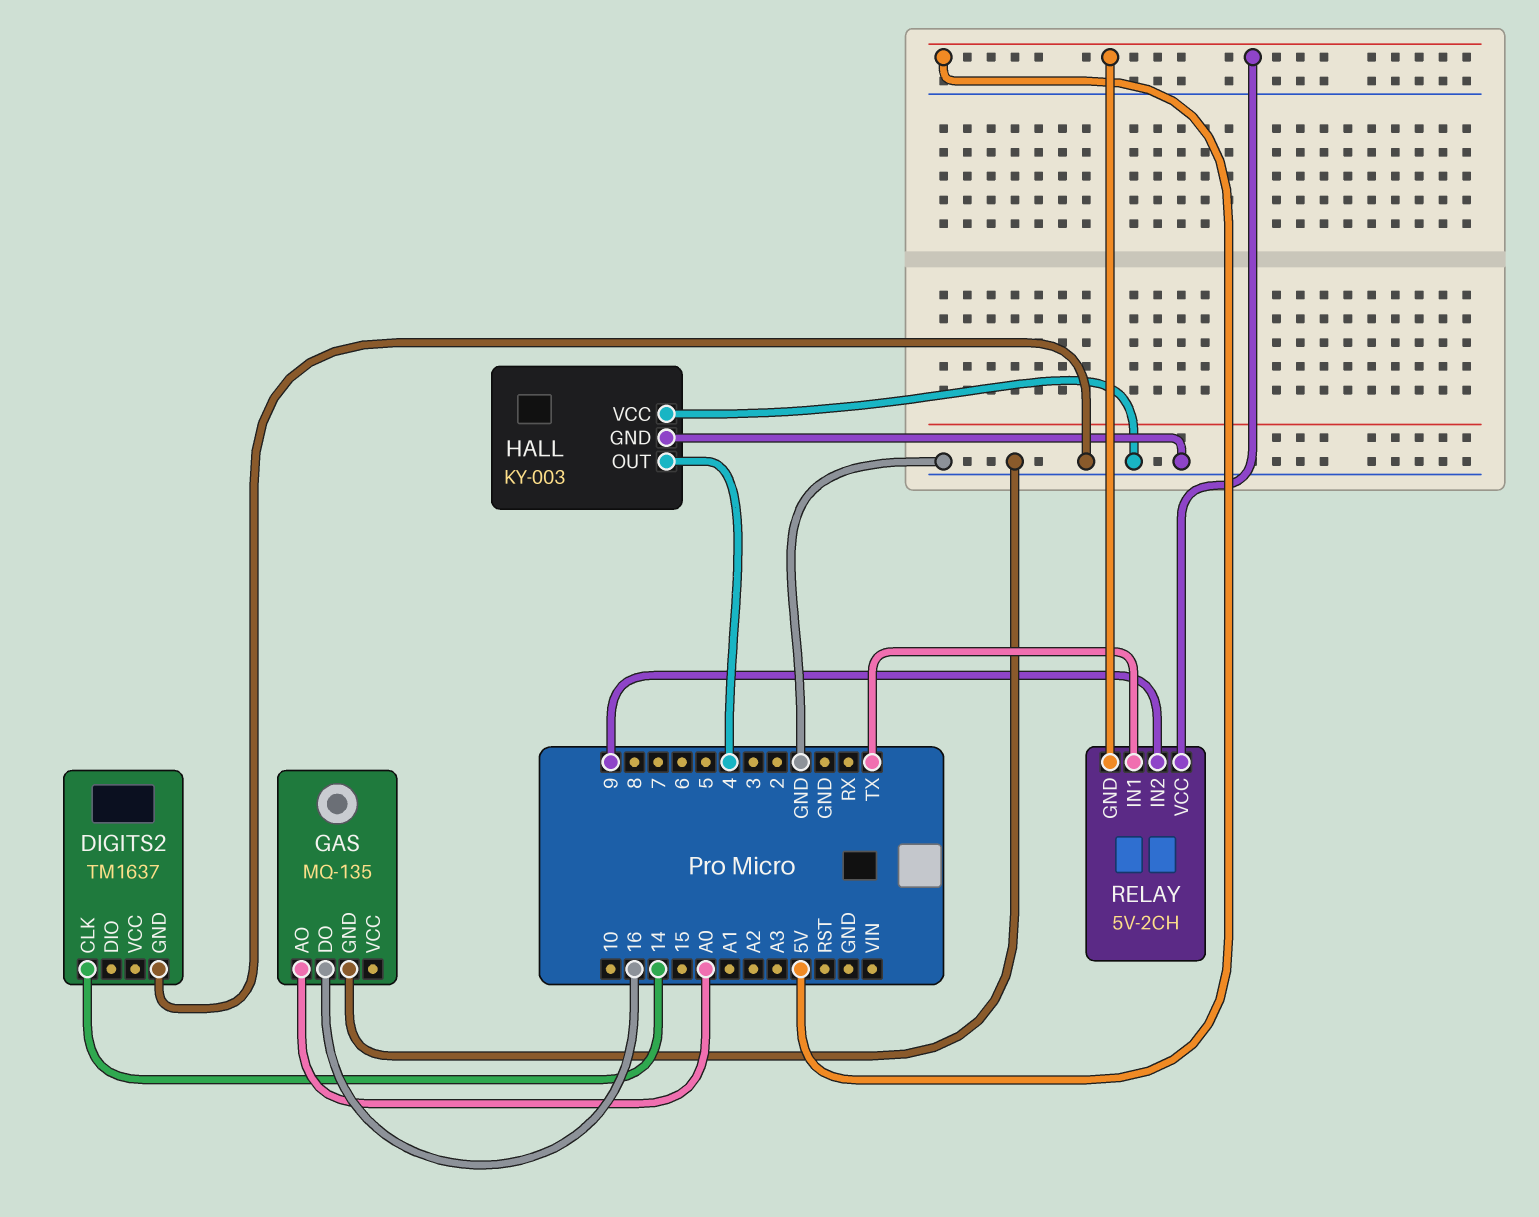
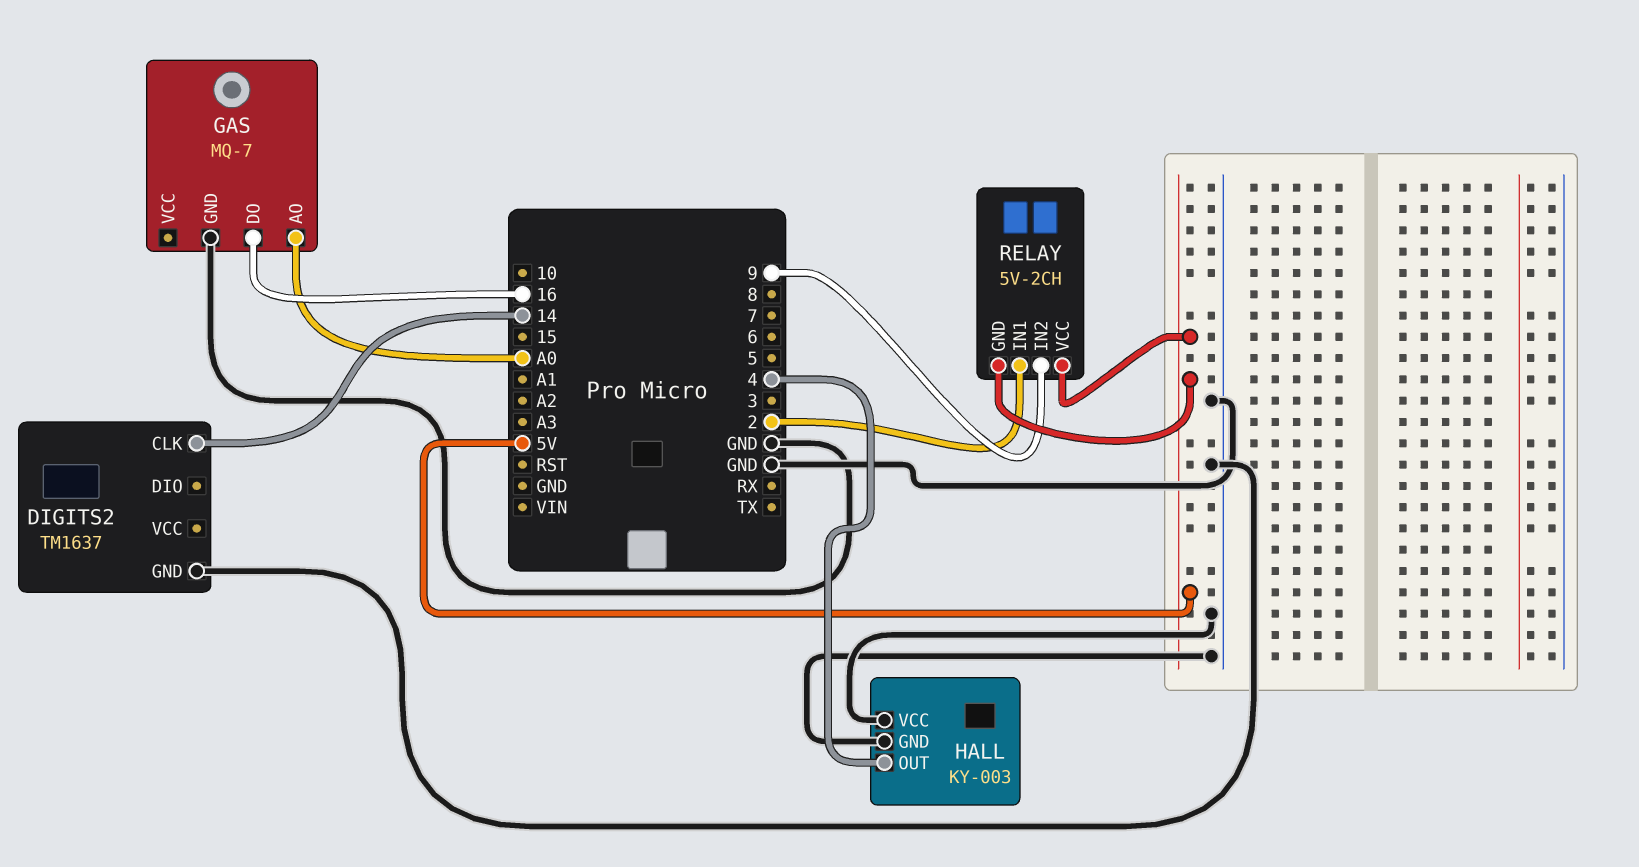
GAS: MQ-135 -> MQ-7
RELAY pin IN1: TX -> 2

